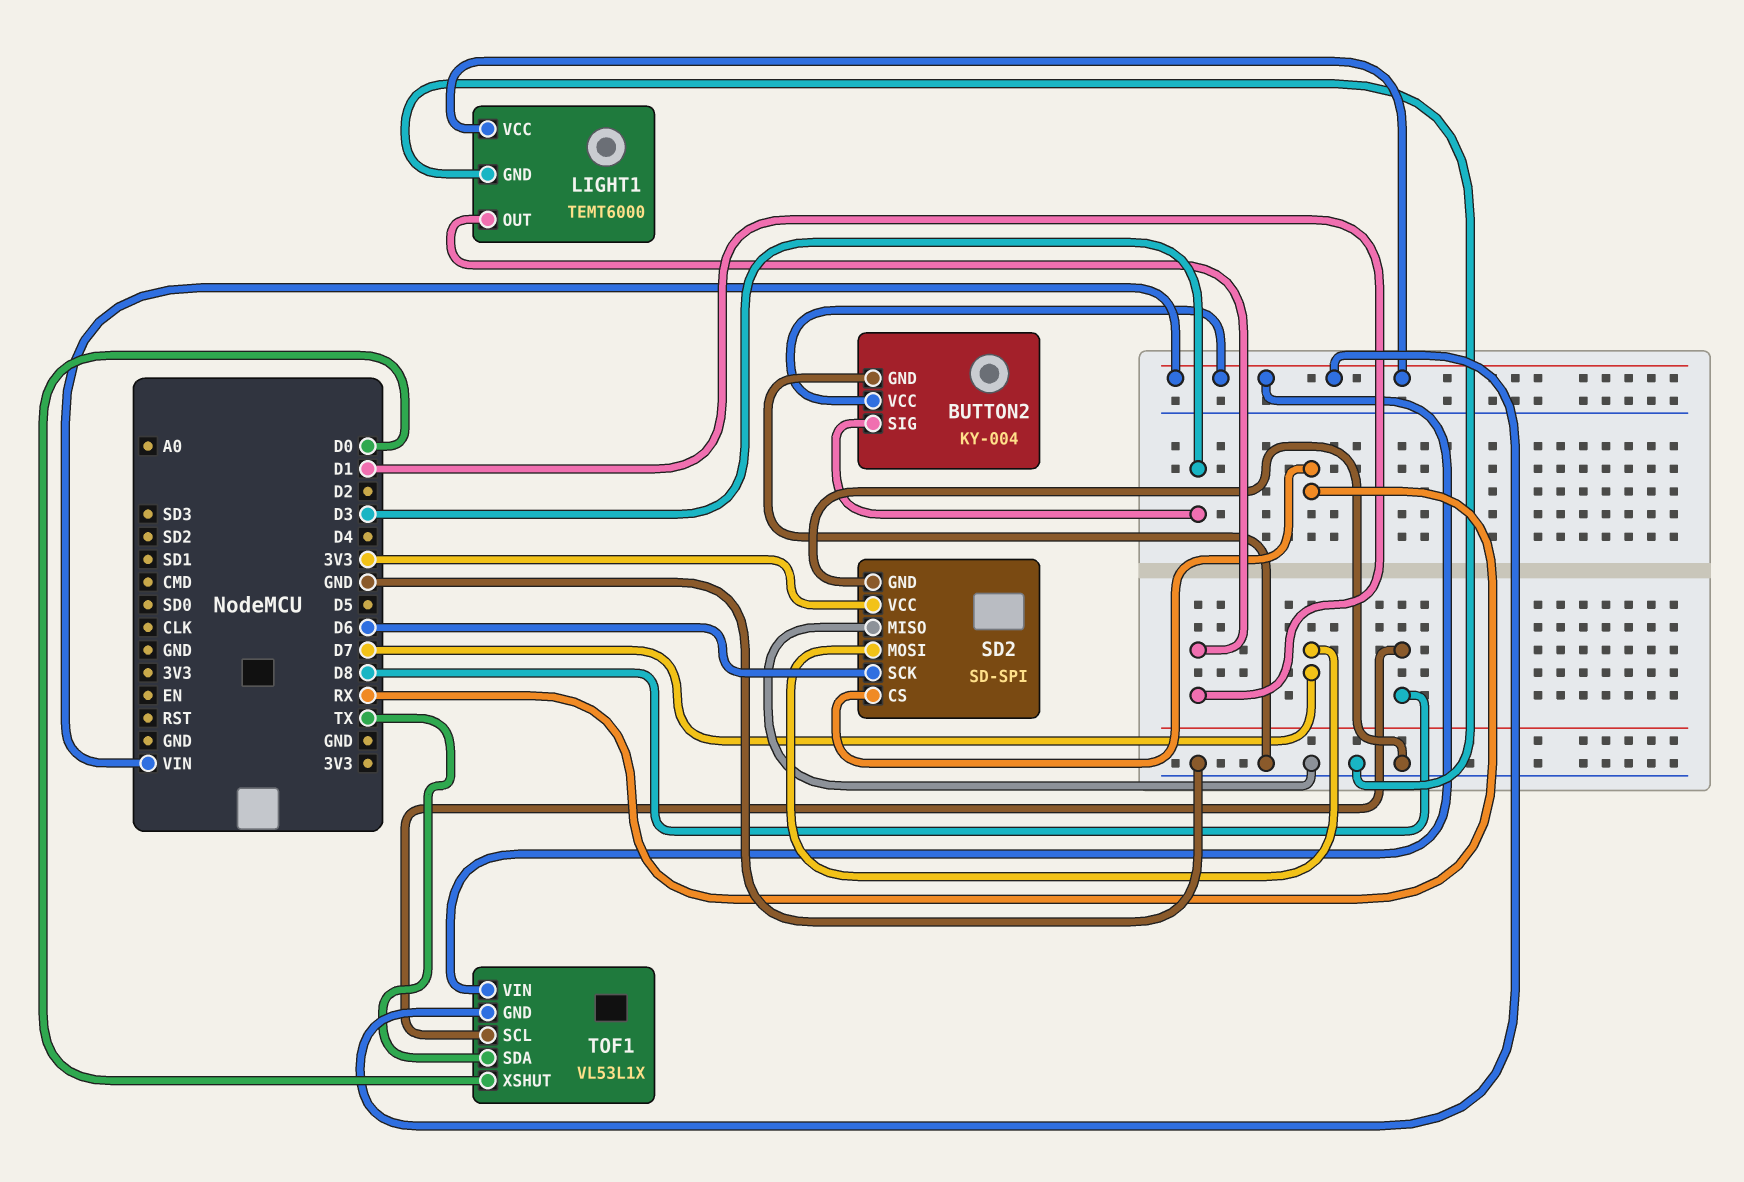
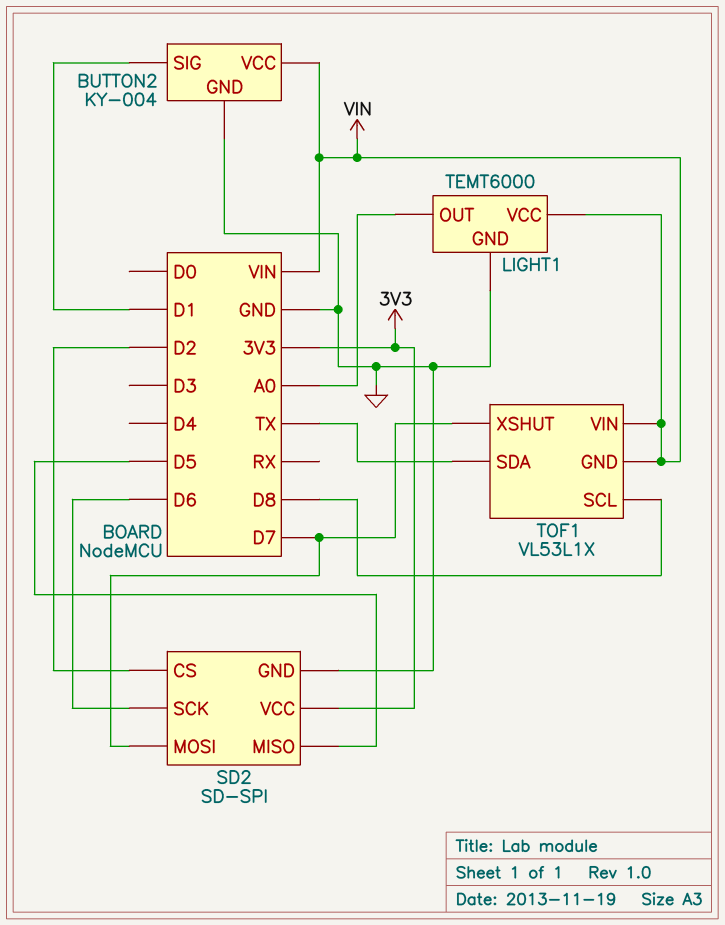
BUTTON2 pin SIG: D3 -> D1
LIGHT1 pin OUT: D1 -> A0
SD2 pin CS: RX -> D2
SD2 pin MISO: GND -> D5
TOF1 pin XSHUT: D0 -> D7

